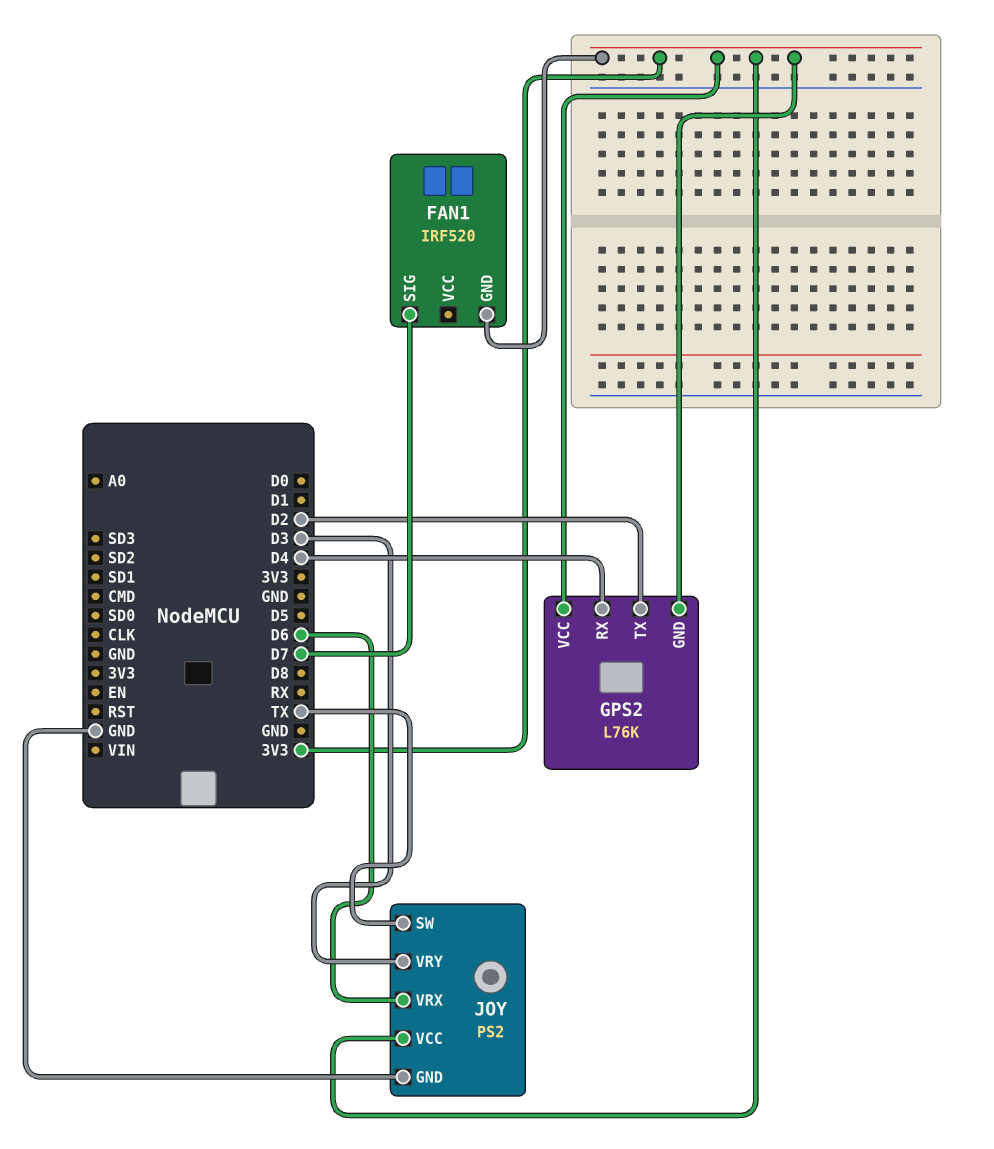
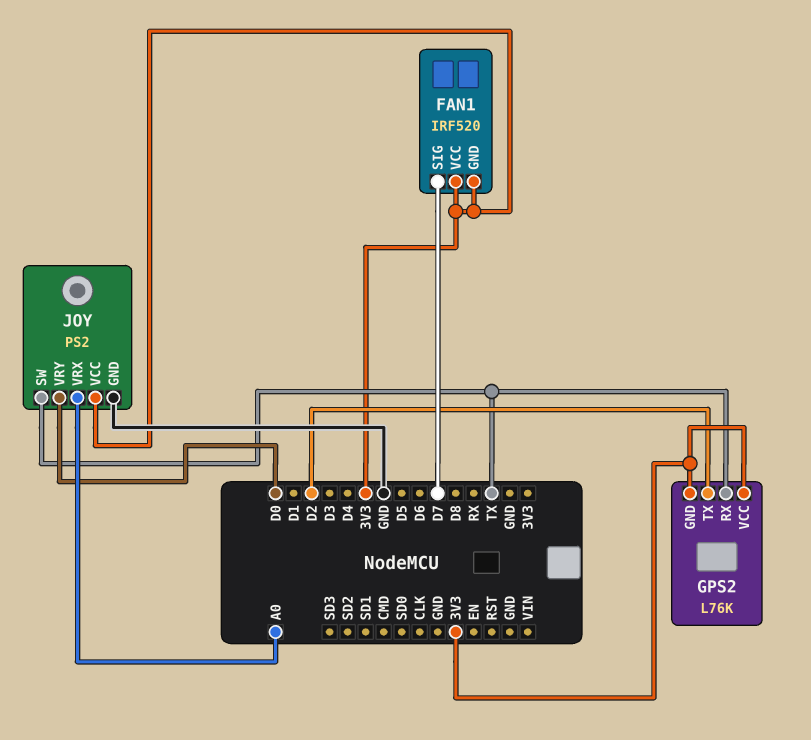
FAN1 pin VCC: none -> 3V3
GPS2 pin RX: D4 -> TX
JOY pin VRX: D6 -> A0
JOY pin VRY: D3 -> D0

